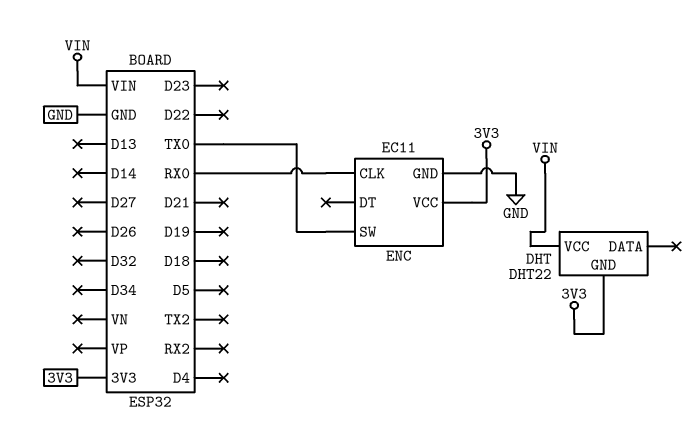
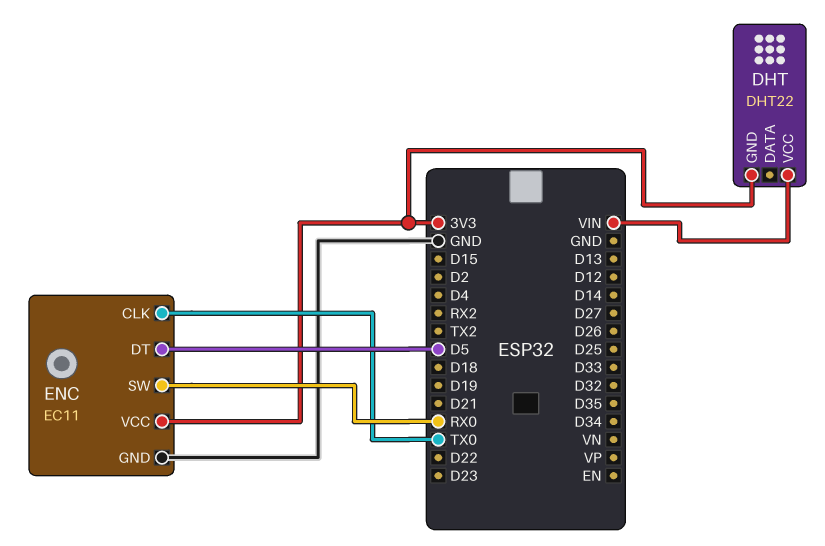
ENC pin CLK: RX0 -> TX0
ENC pin DT: none -> D5
ENC pin SW: TX0 -> RX0

